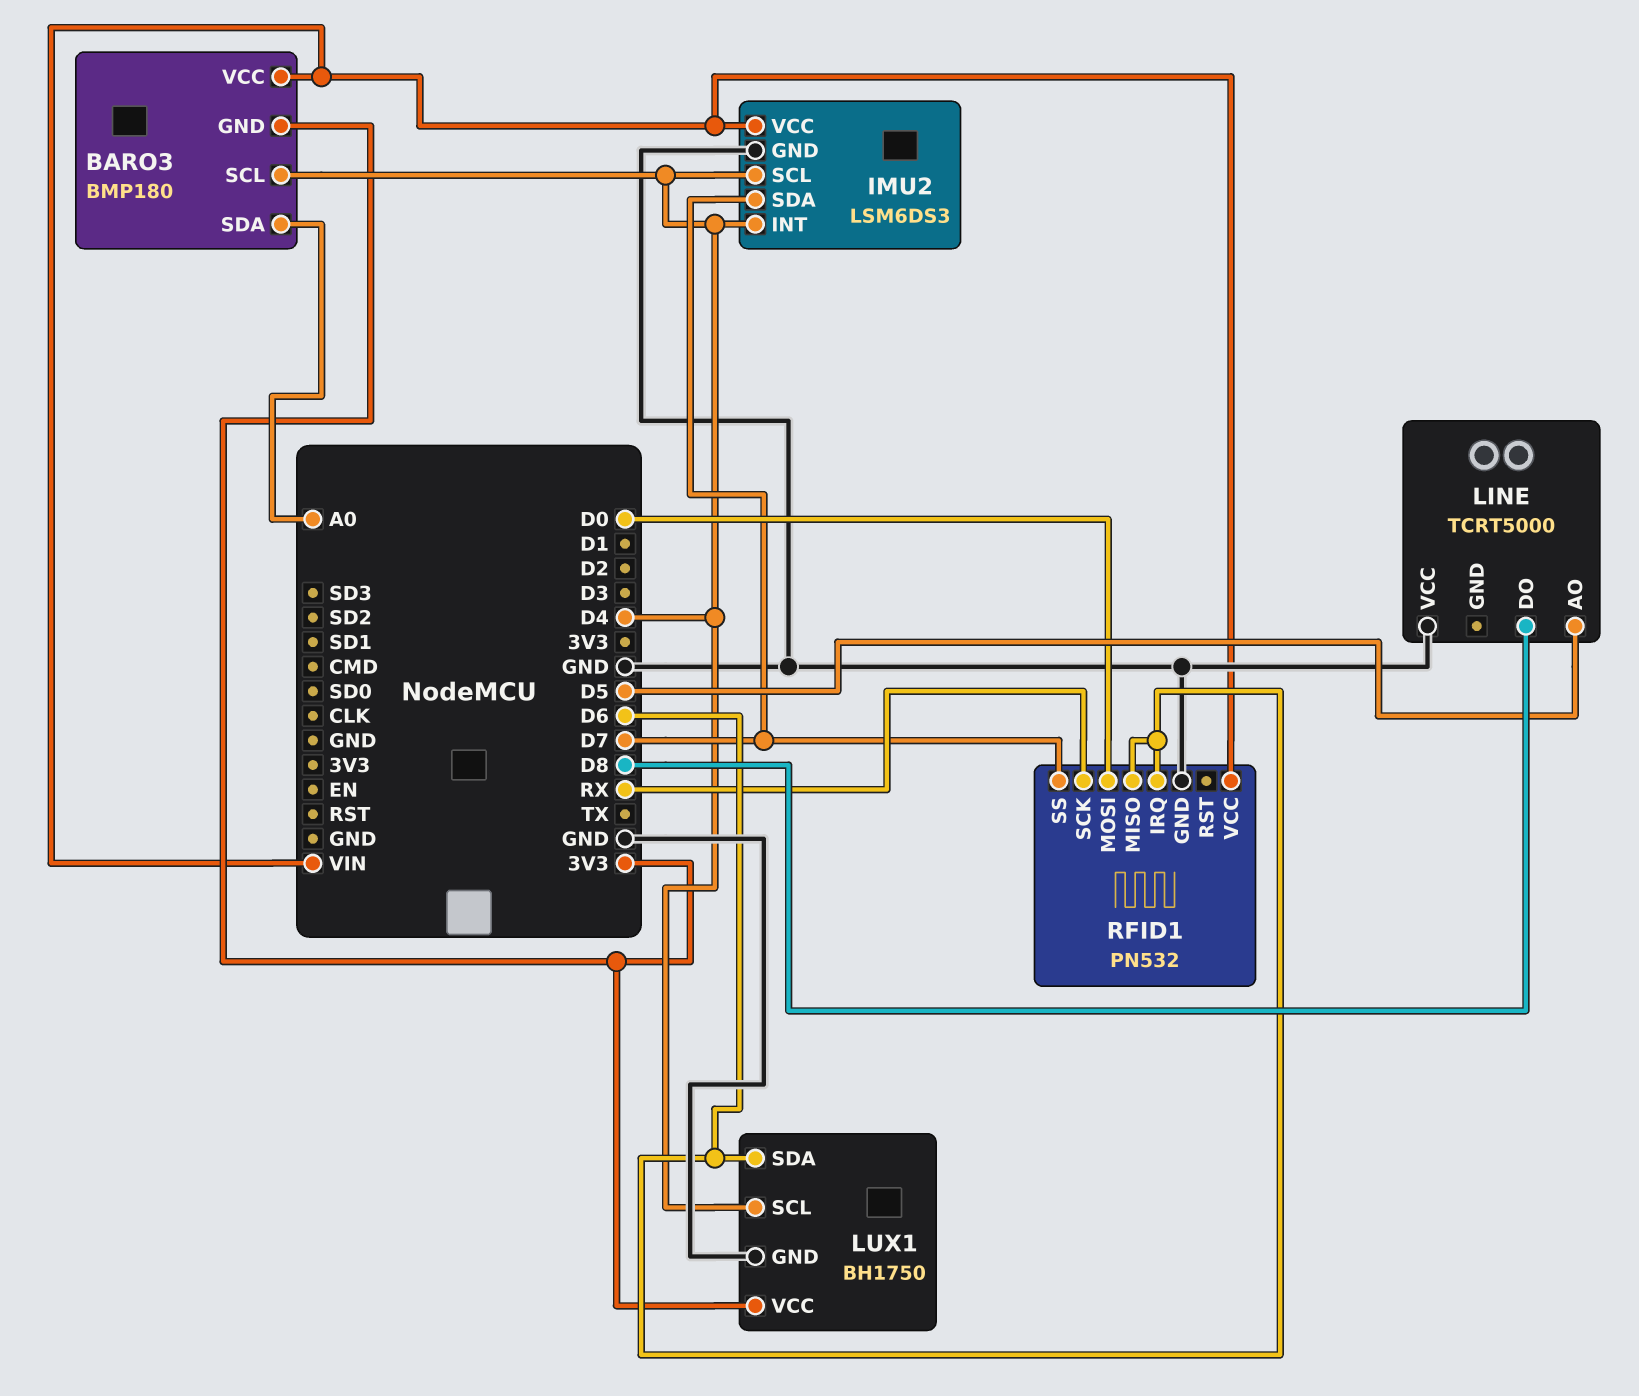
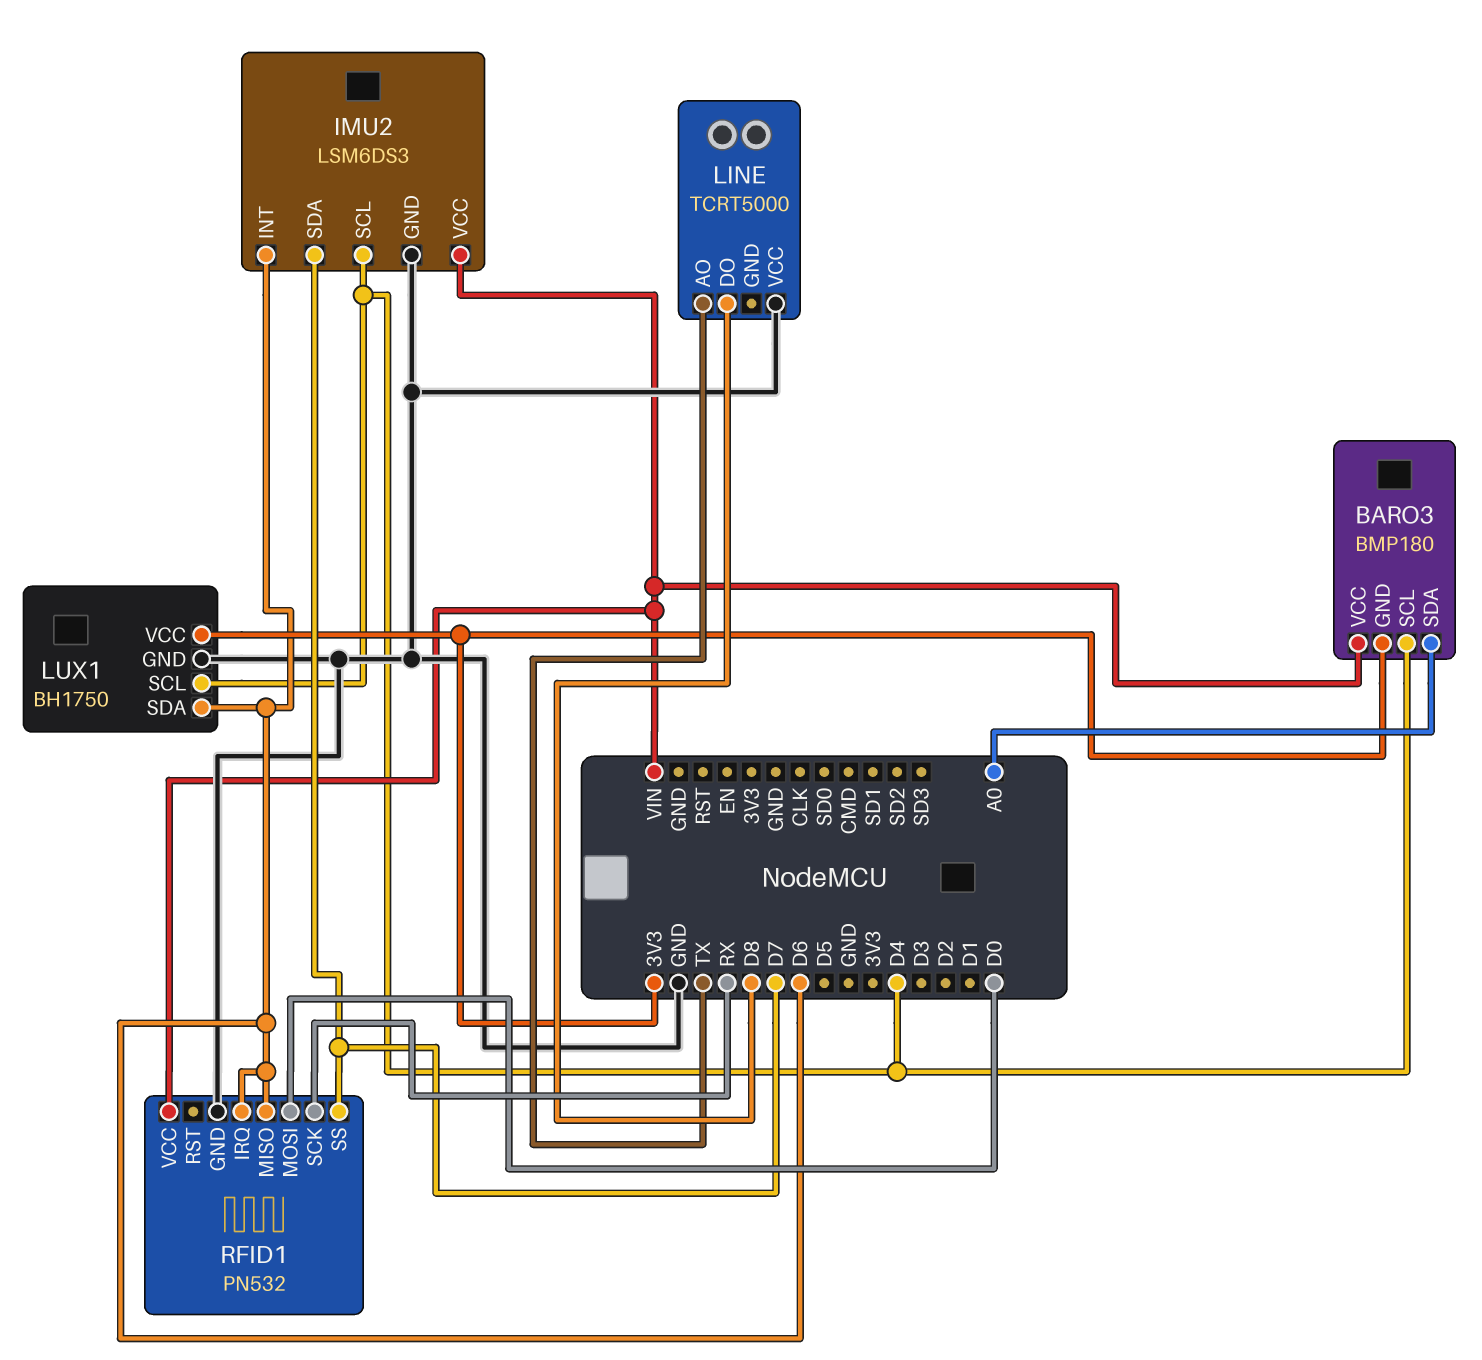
IMU2 pin INT: D4 -> D6
LINE pin AO: D5 -> TX

